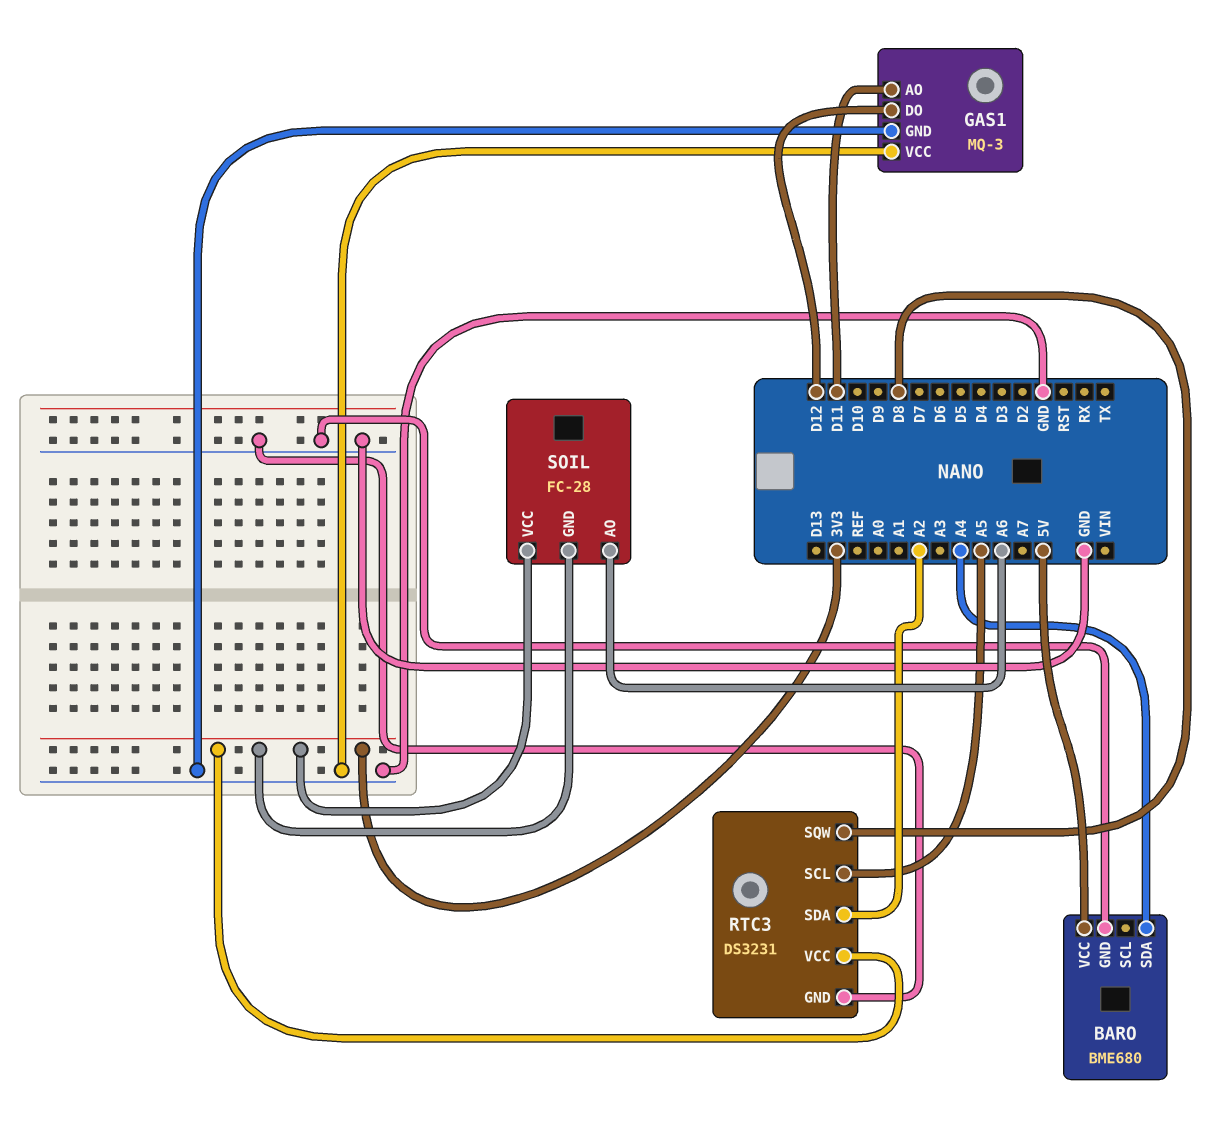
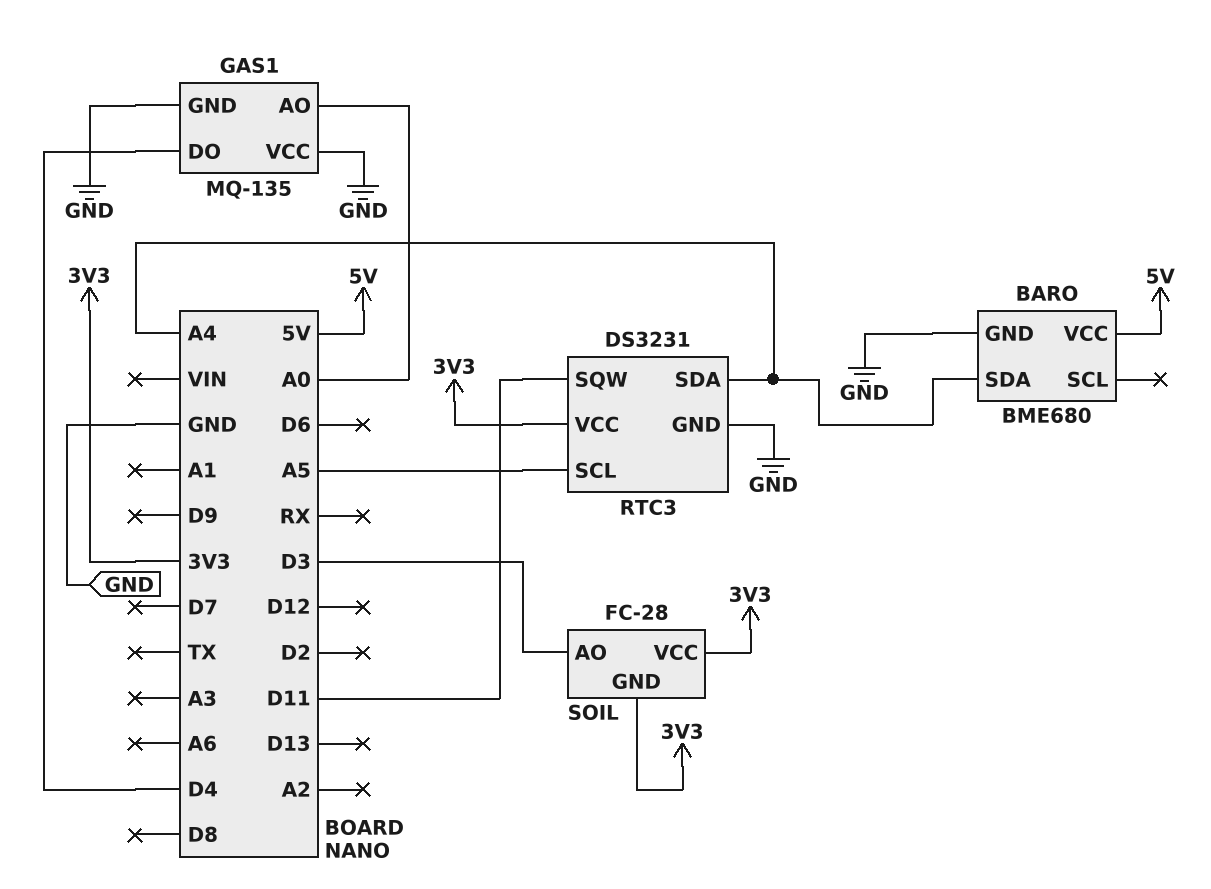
GAS1: MQ-3 -> MQ-135
GAS1 pin AO: D11 -> A0
GAS1 pin DO: D12 -> D4
RTC3 pin SDA: A2 -> A4
RTC3 pin SQW: D8 -> D11
SOIL pin AO: A6 -> D3

